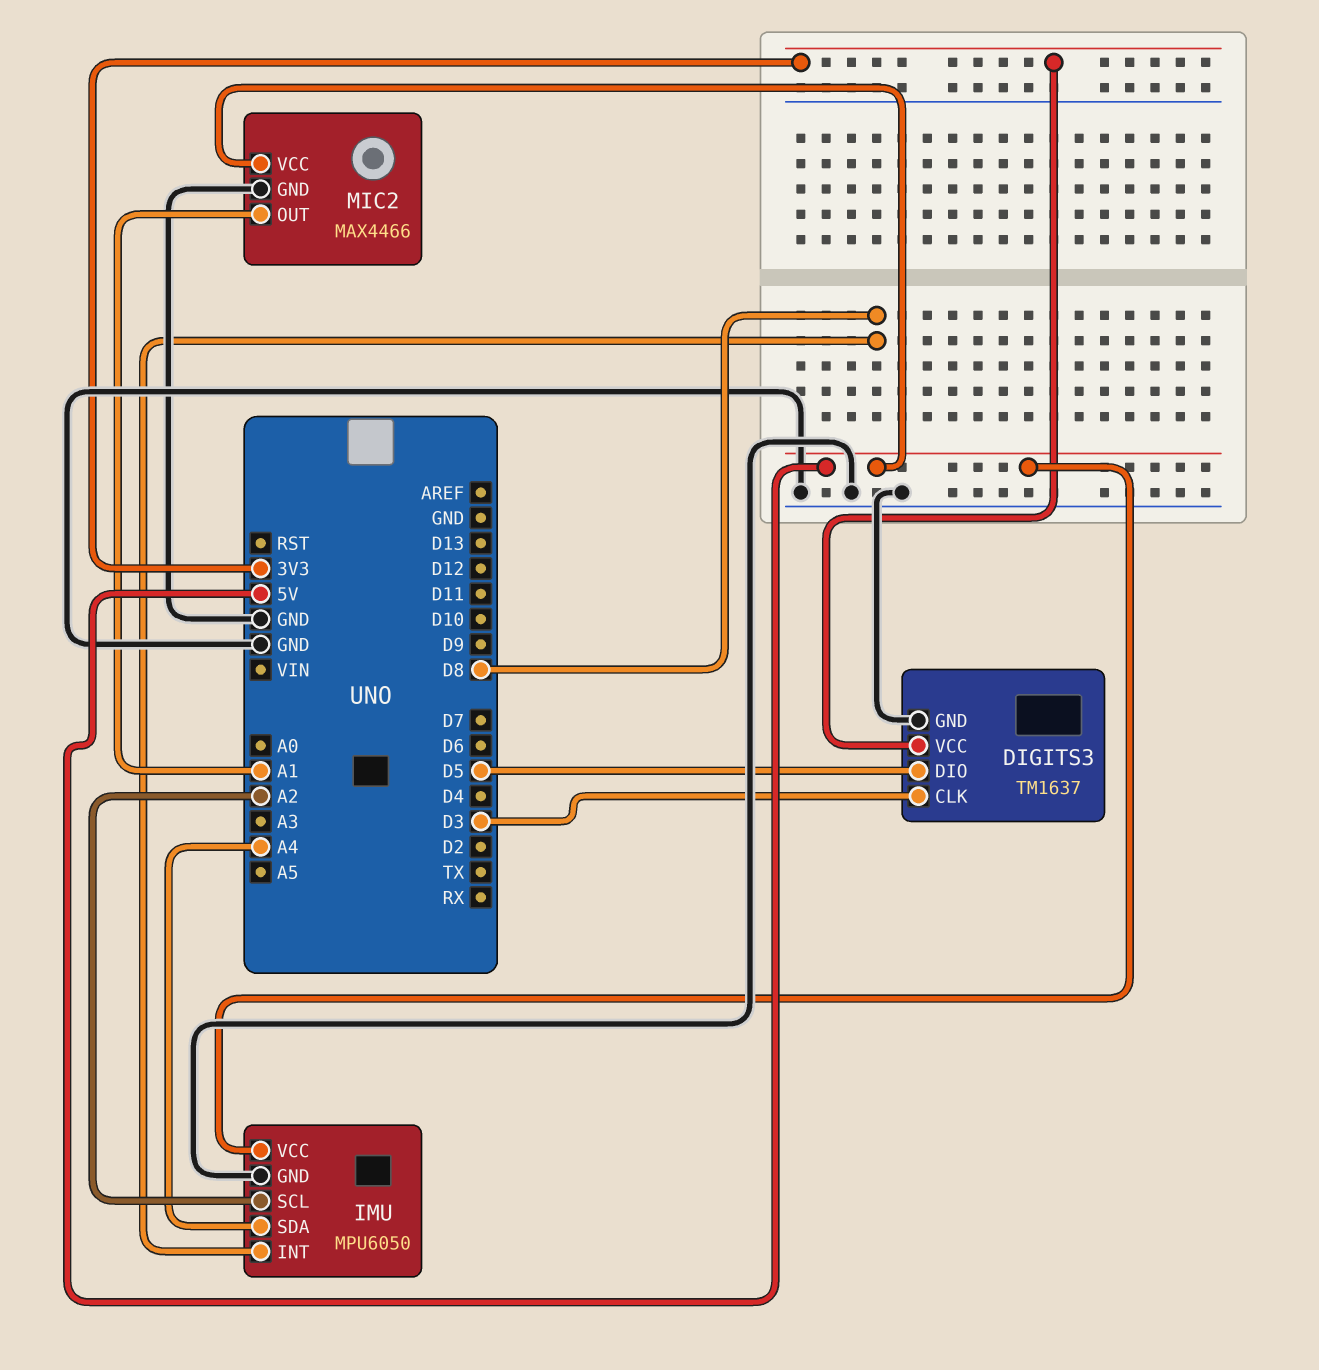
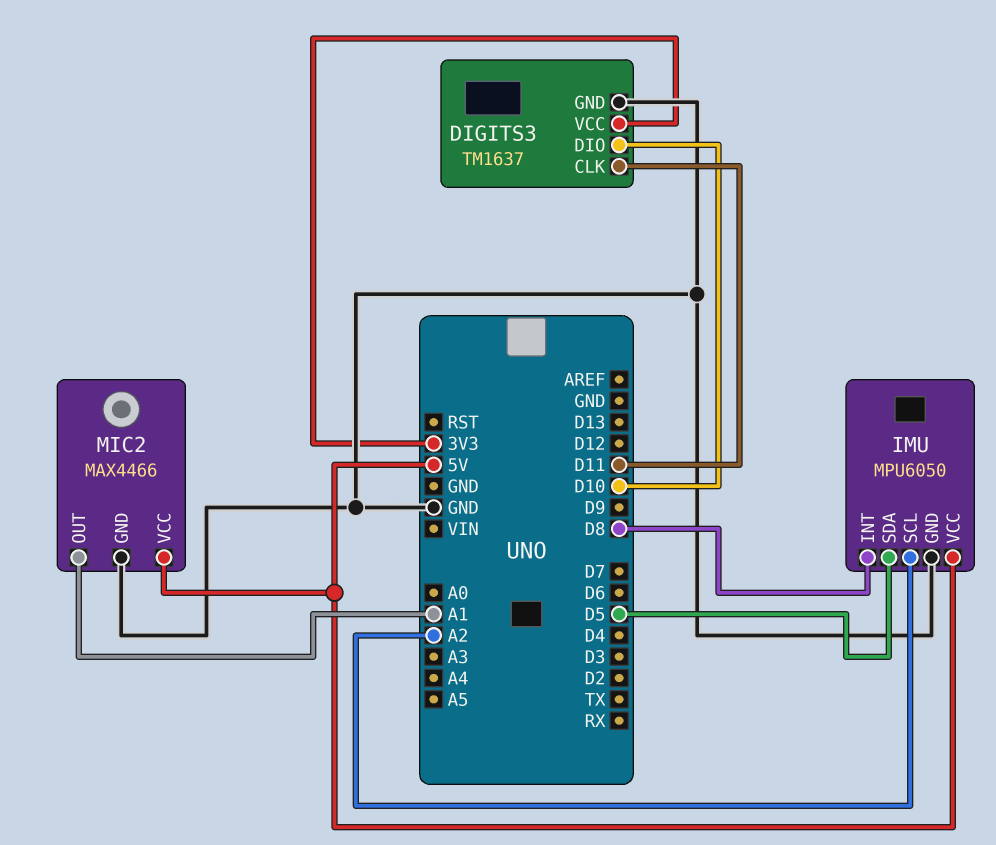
DIGITS3 pin CLK: D3 -> D11
DIGITS3 pin DIO: D5 -> D10
IMU pin SDA: A4 -> D5

